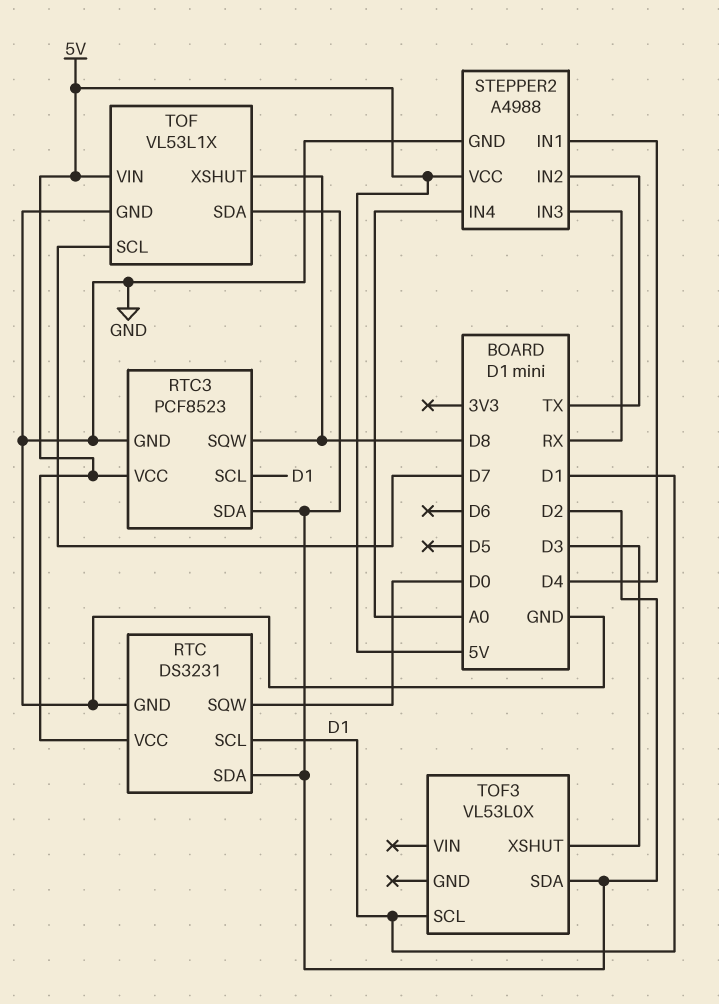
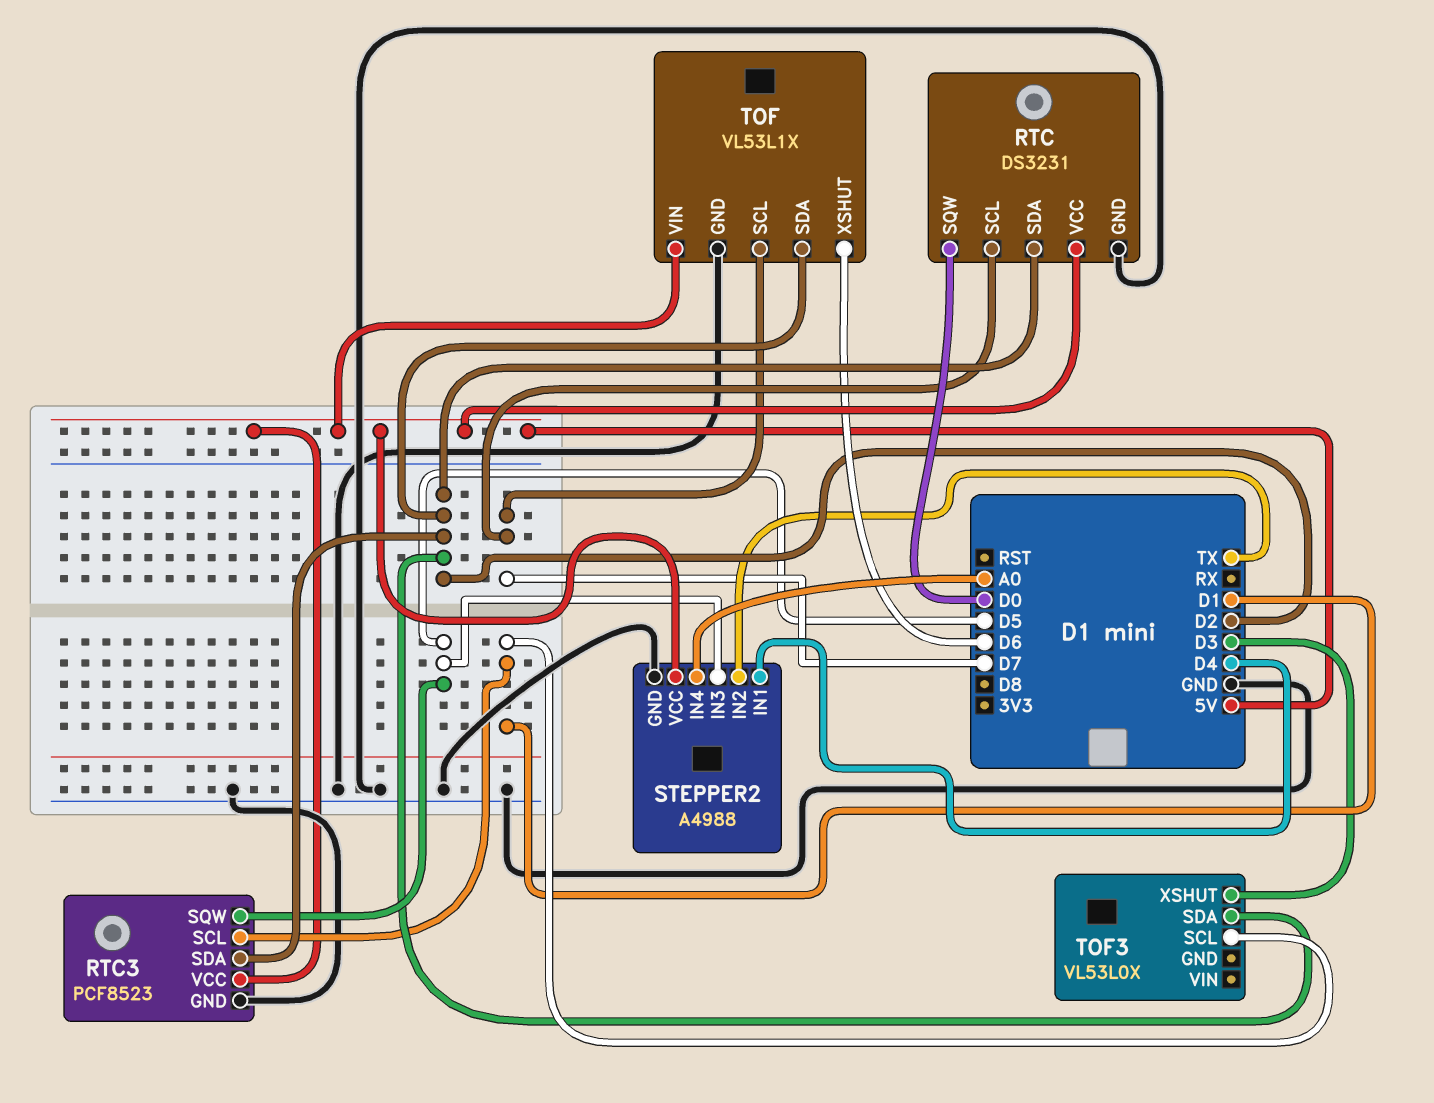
RTC pin SCL: D1 -> D7
RTC3 pin SQW: D8 -> D5
STEPPER2 pin IN3: RX -> D5
TOF pin XSHUT: D8 -> D6

